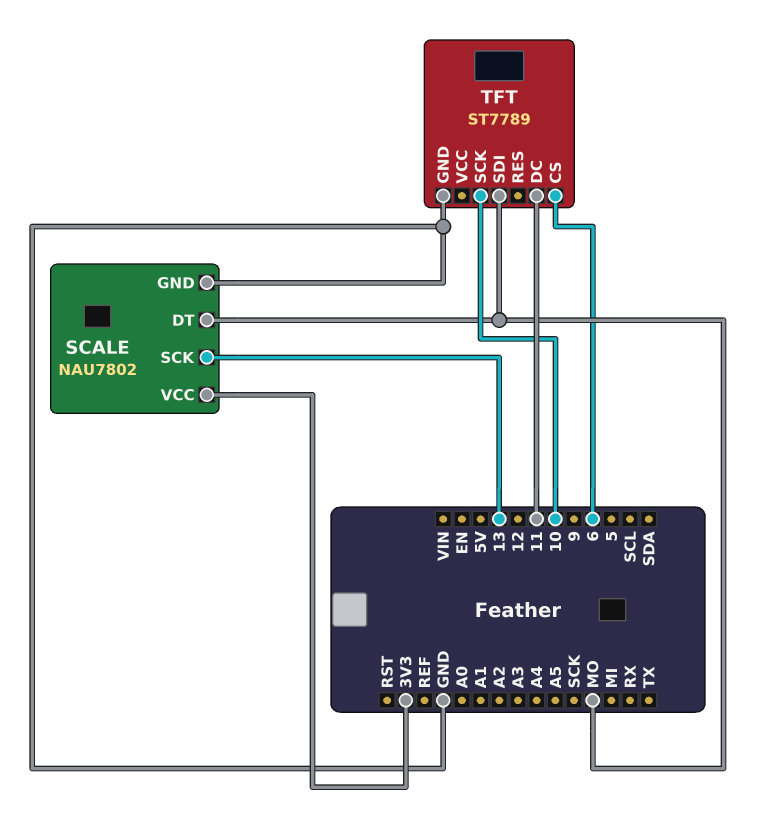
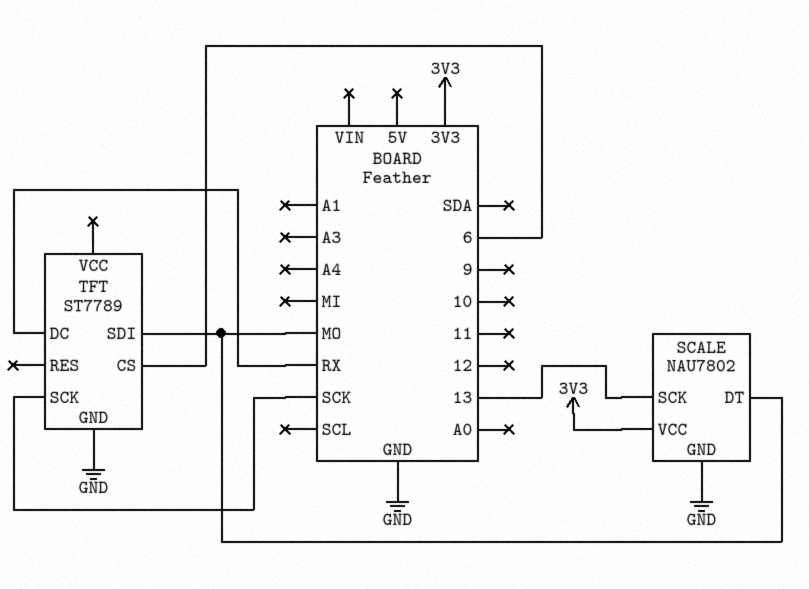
TFT pin DC: 11 -> RX
TFT pin SCK: 10 -> SCK

